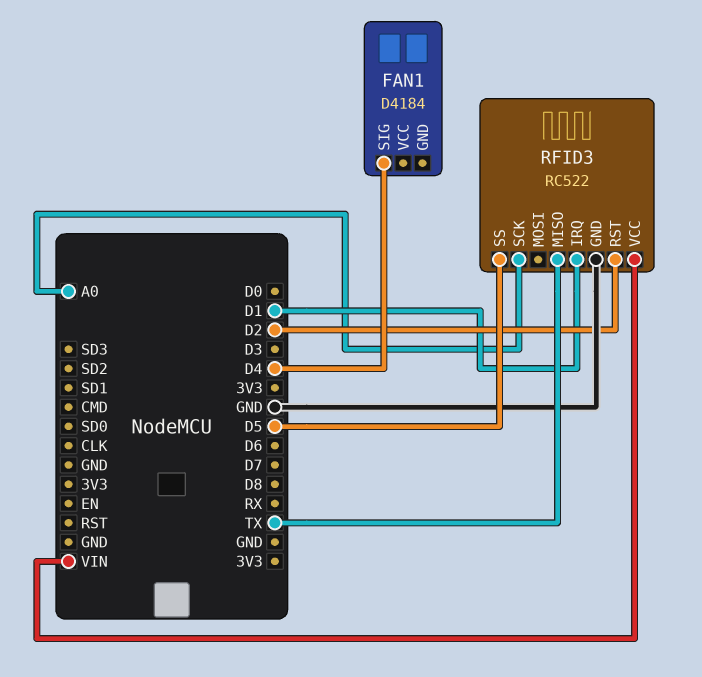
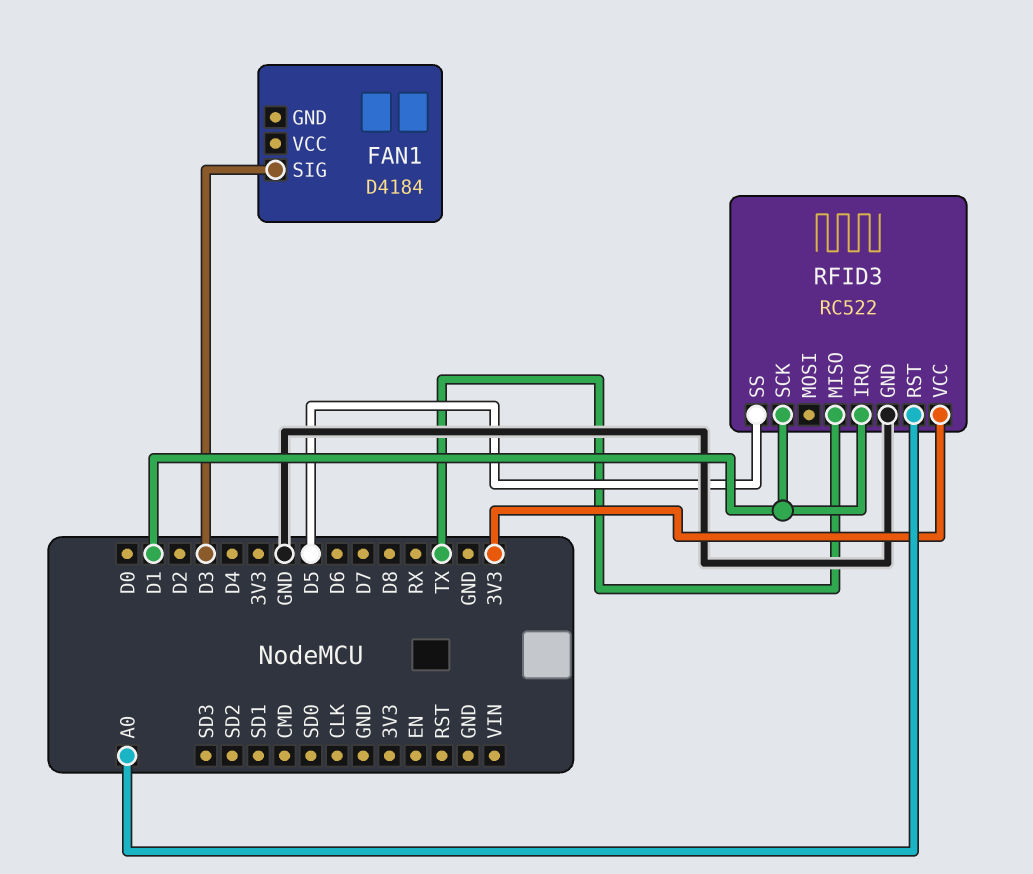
FAN1 pin SIG: D4 -> D3
RFID3 pin RST: D2 -> A0
RFID3 pin SCK: A0 -> D1
RFID3 pin VCC: VIN -> 3V3

